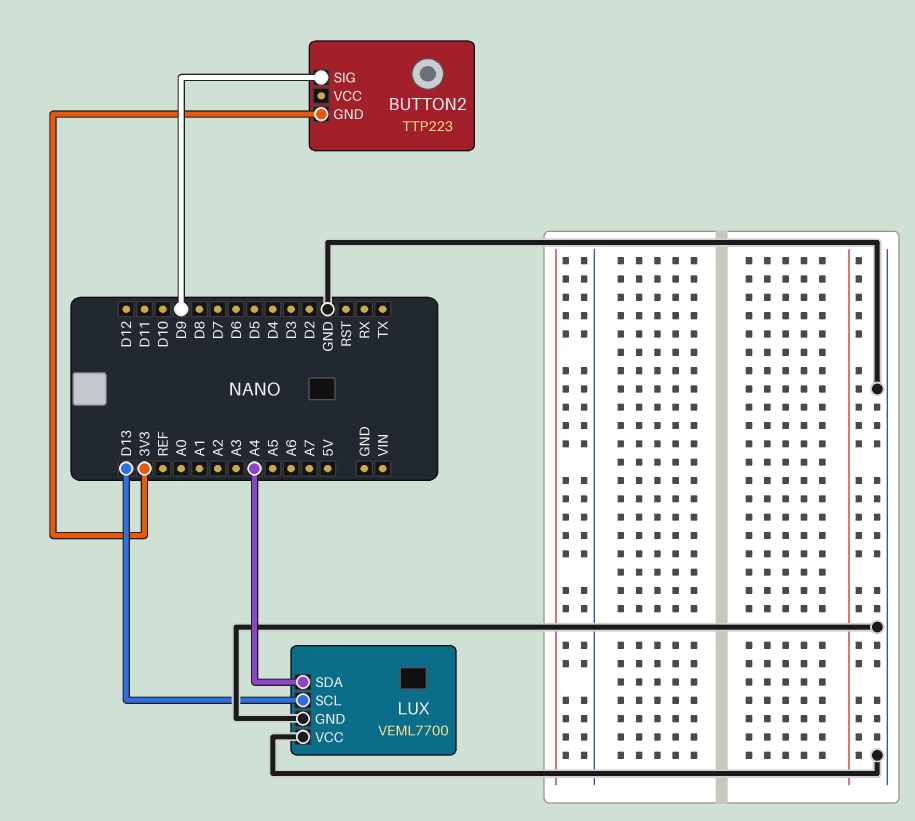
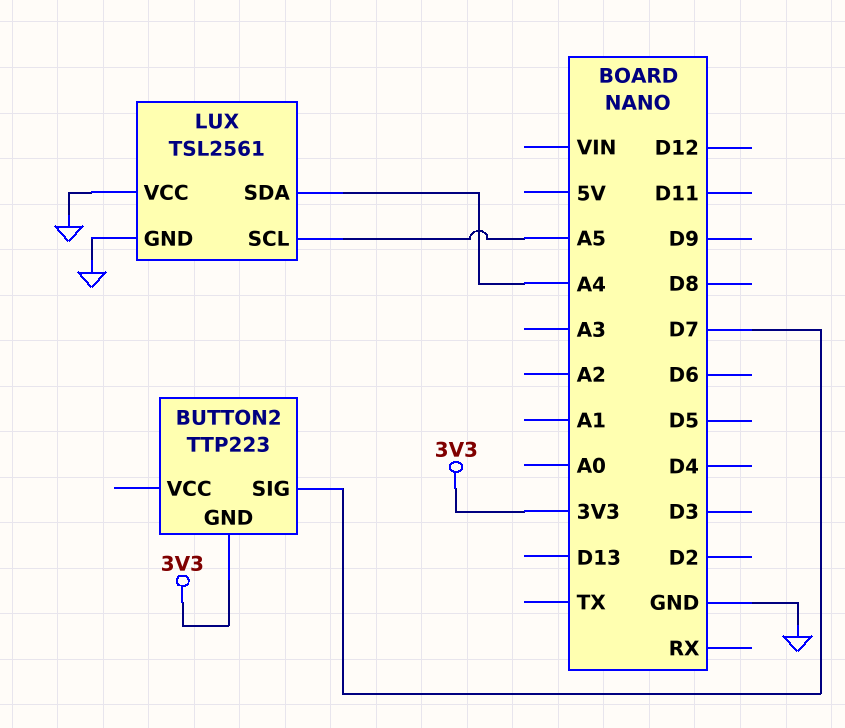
BUTTON2 pin SIG: D9 -> D7
LUX: VEML7700 -> TSL2561
LUX pin SCL: D13 -> A5

